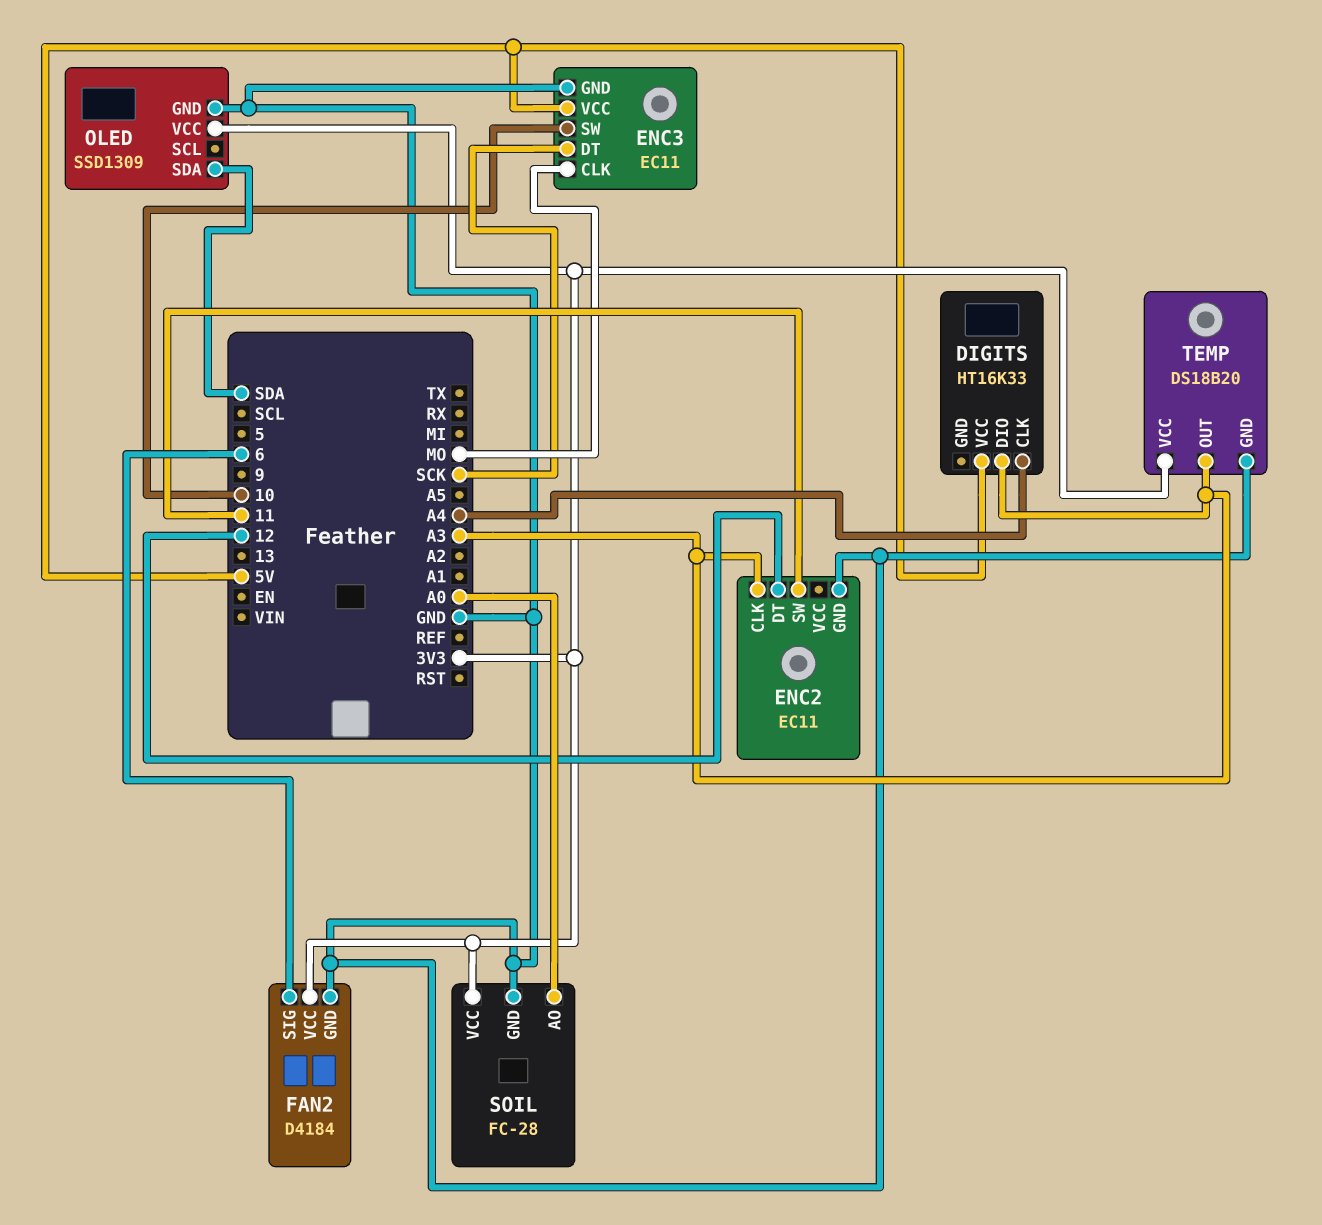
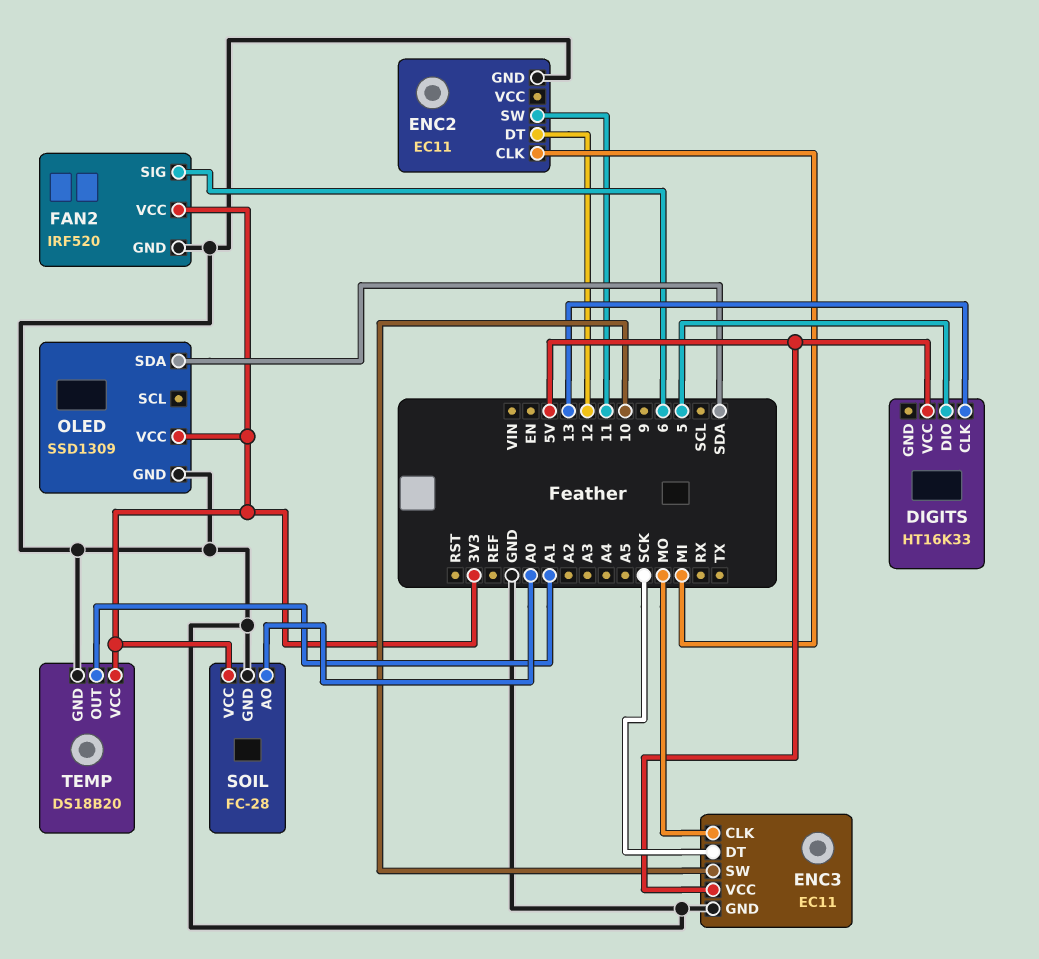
DIGITS pin CLK: A4 -> 13
DIGITS pin DIO: A3 -> 5
ENC2 pin CLK: A3 -> MI
FAN2: D4184 -> IRF520
TEMP pin OUT: A3 -> A1

